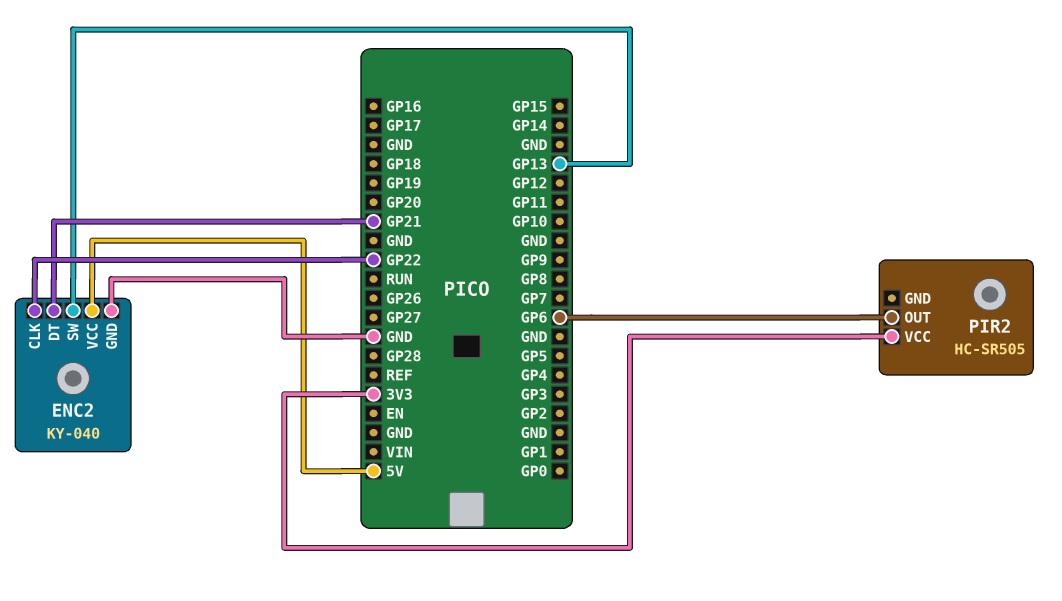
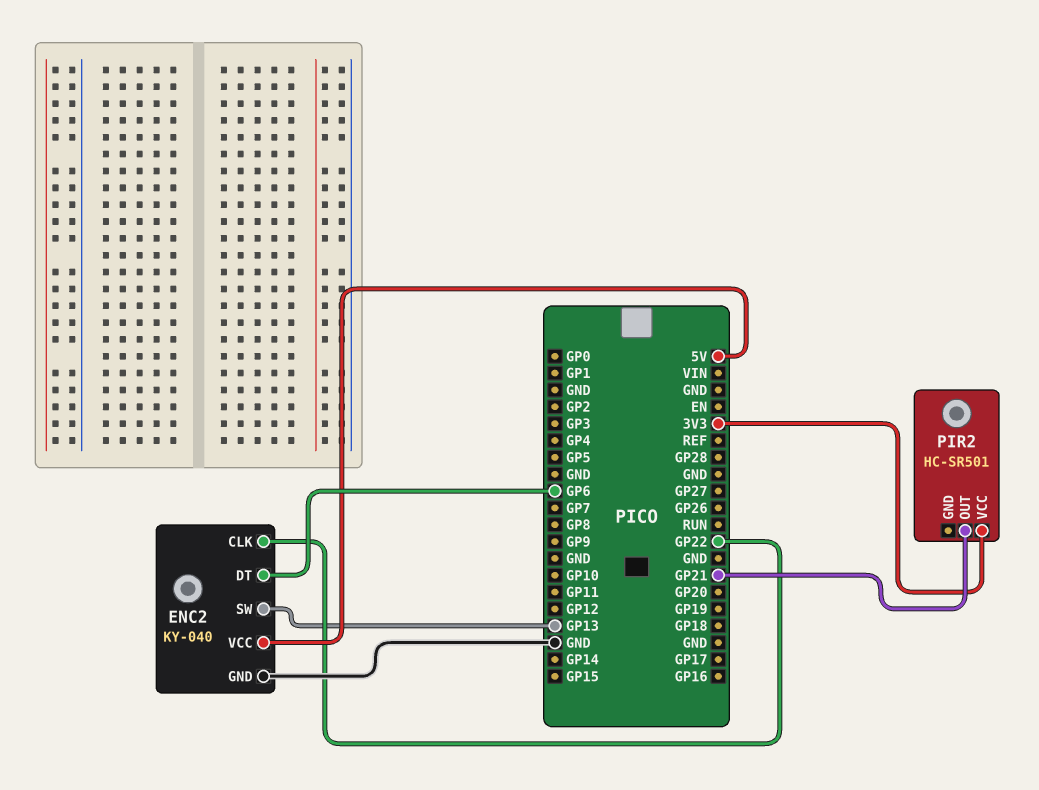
ENC2 pin DT: GP21 -> GP6
PIR2: HC-SR505 -> HC-SR501
PIR2 pin OUT: GP6 -> GP21

